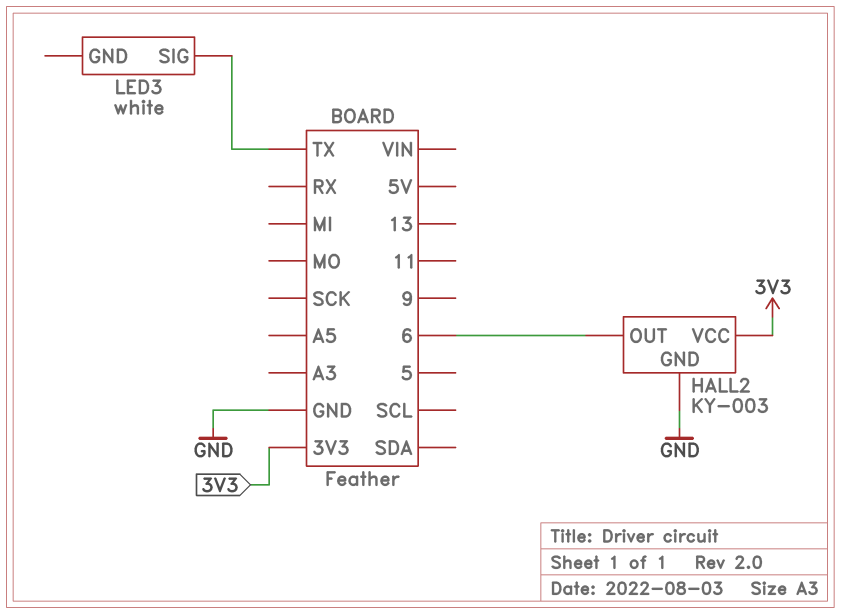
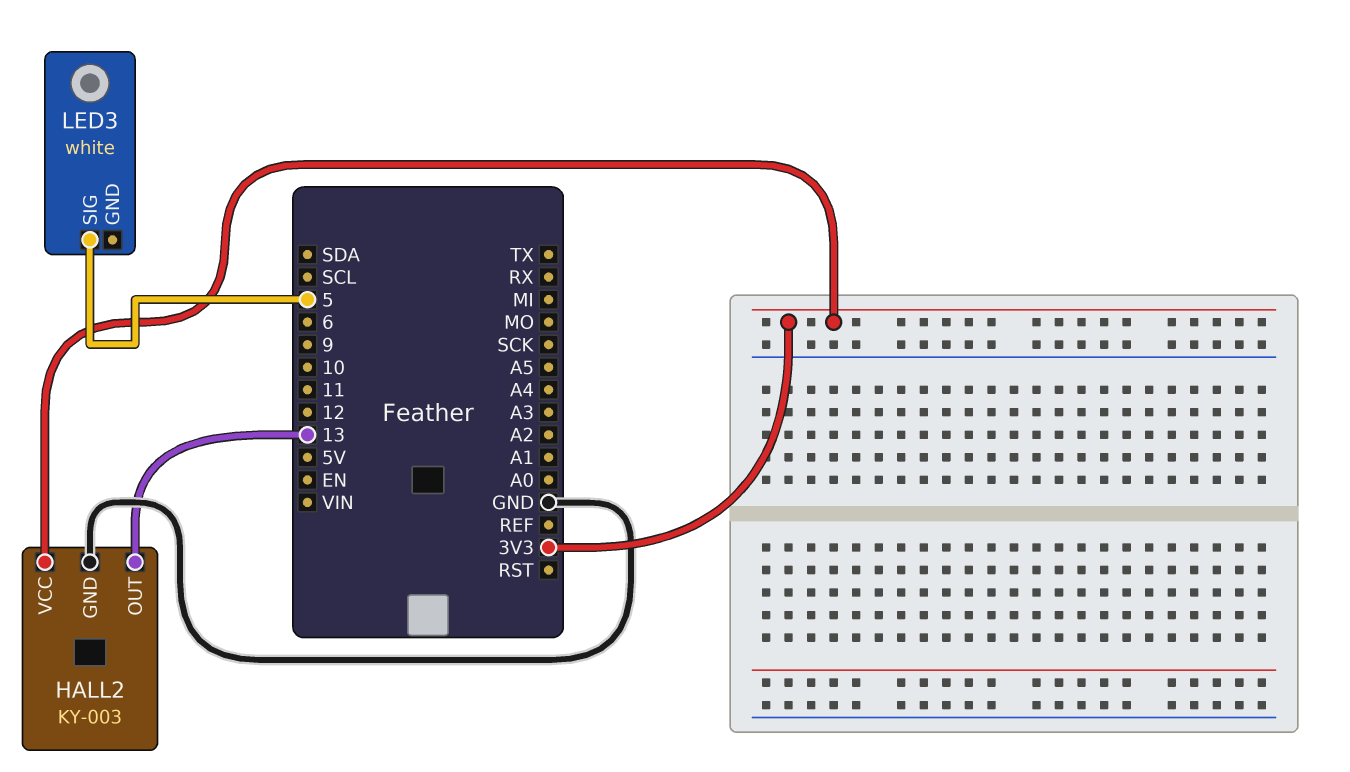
HALL2 pin OUT: 6 -> 13
LED3 pin SIG: TX -> 5

